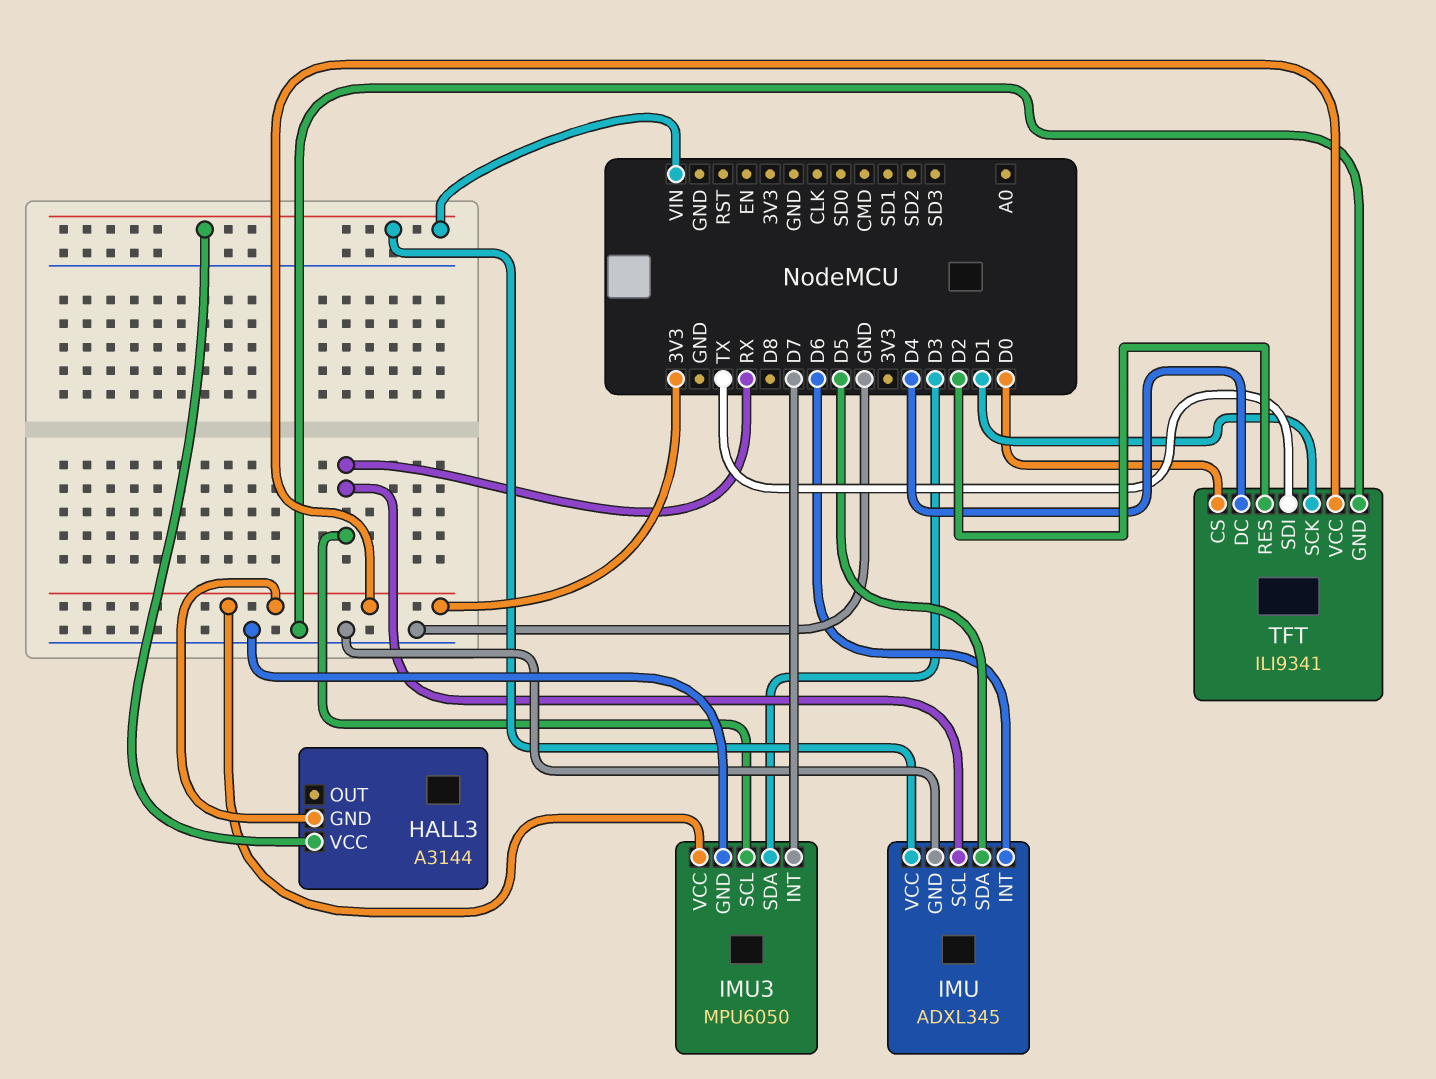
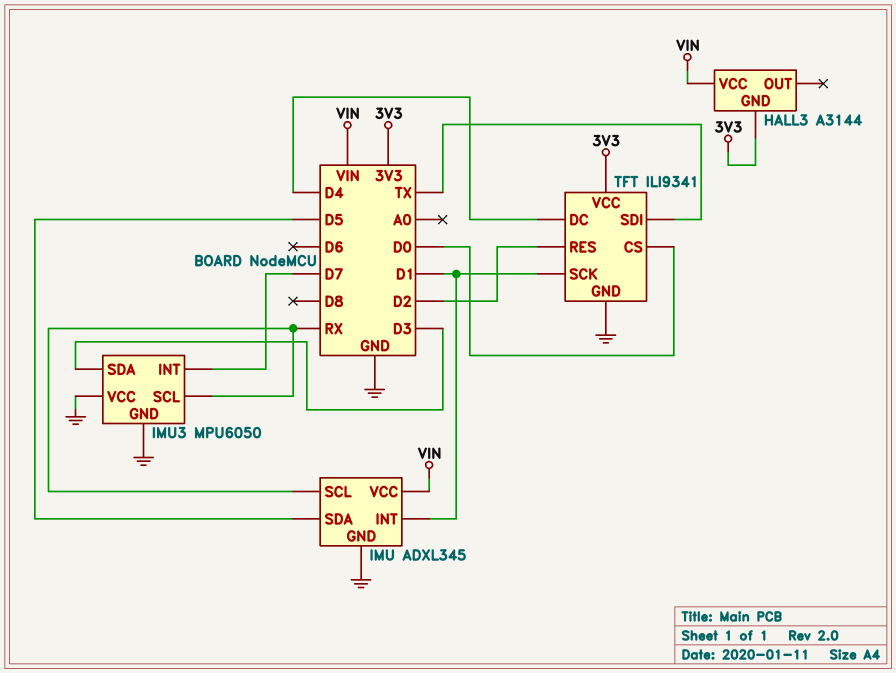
IMU pin INT: D6 -> D1
IMU3 pin VCC: 3V3 -> GND

